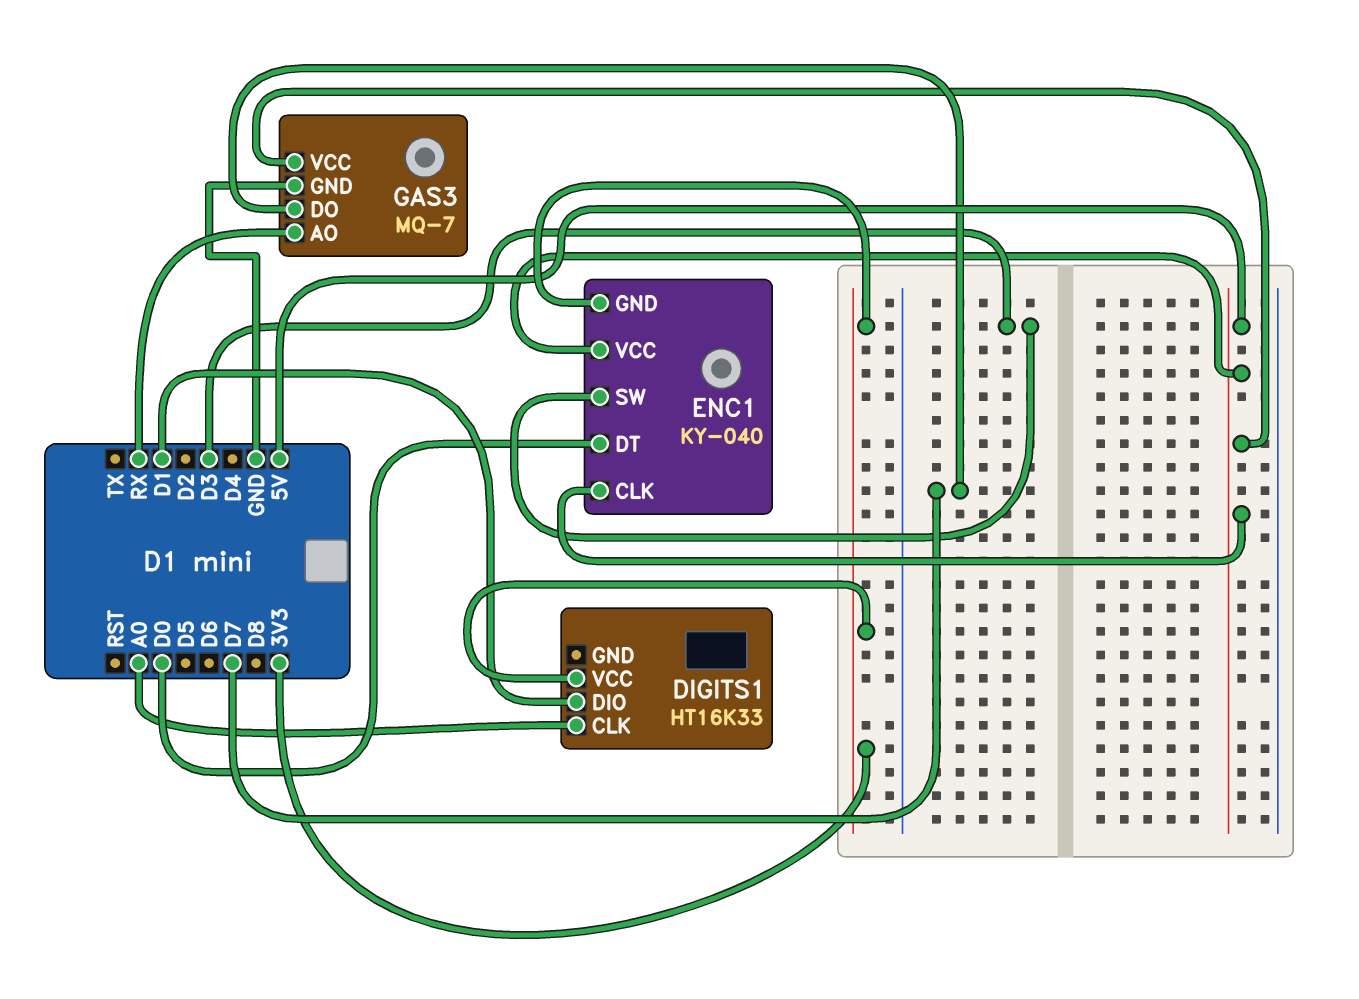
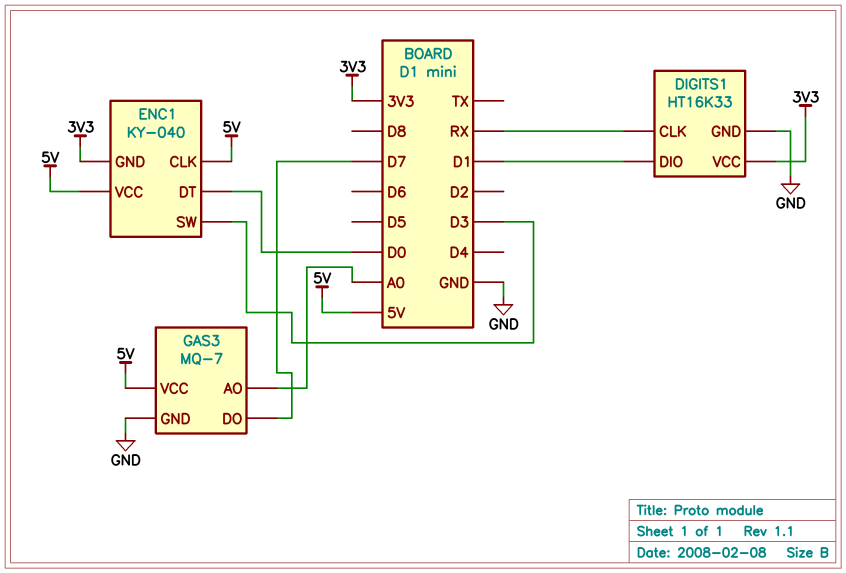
DIGITS1 pin CLK: A0 -> RX
DIGITS1 pin GND: none -> GND
GAS3 pin AO: RX -> A0

